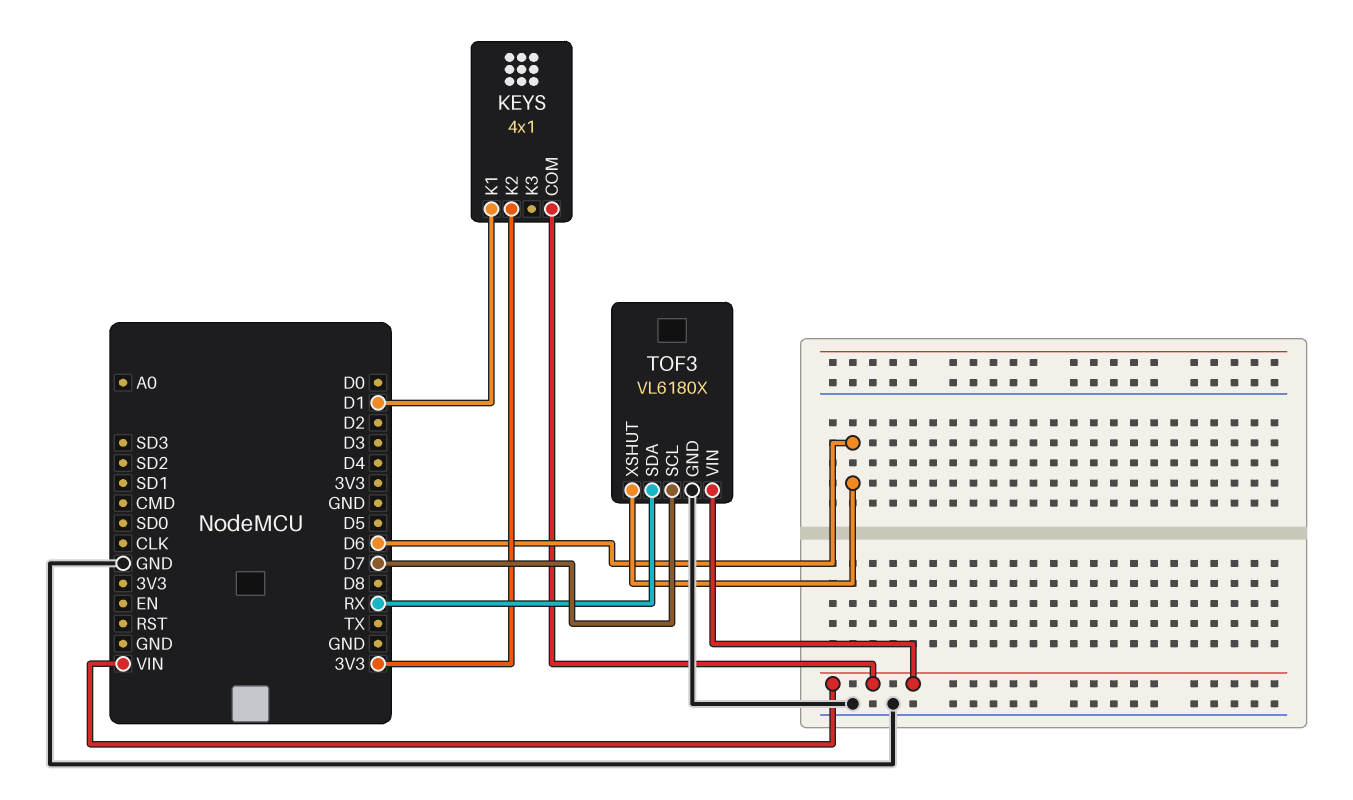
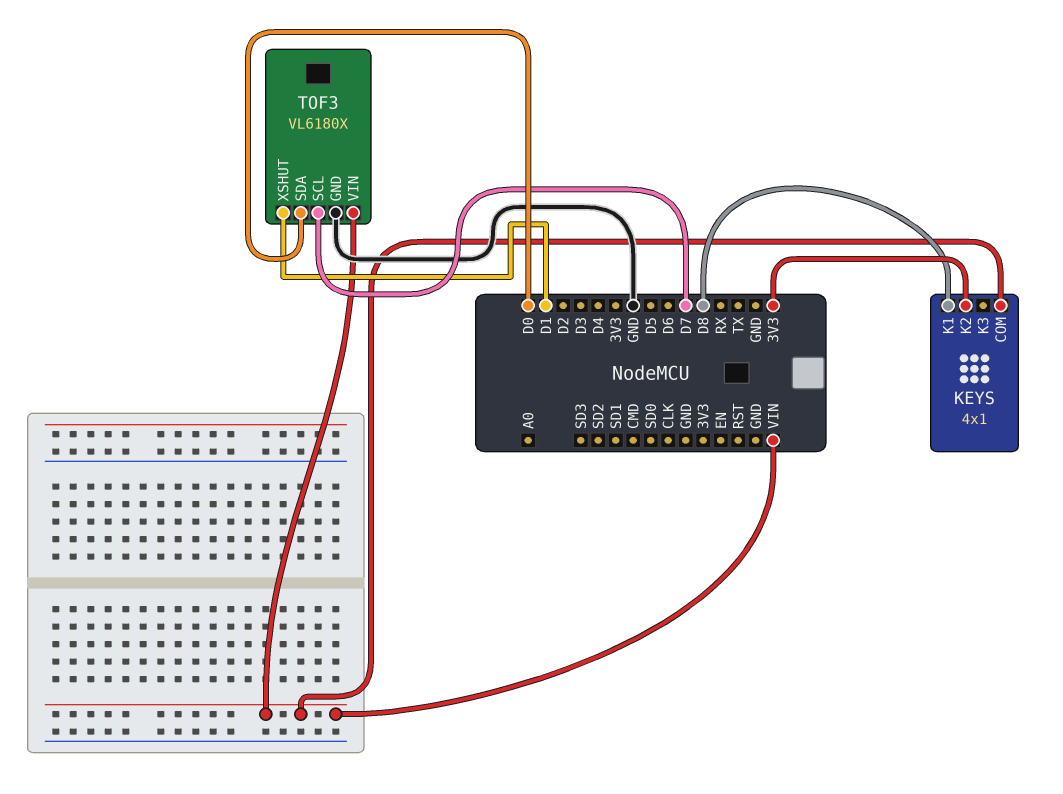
KEYS pin K1: D1 -> D8
TOF3 pin SDA: RX -> D0
TOF3 pin XSHUT: D6 -> D1

